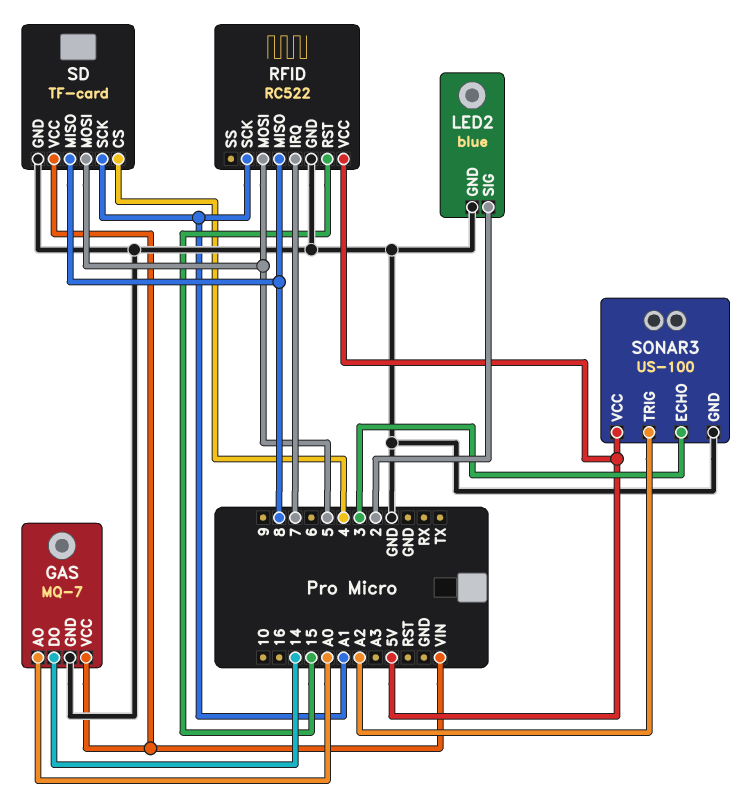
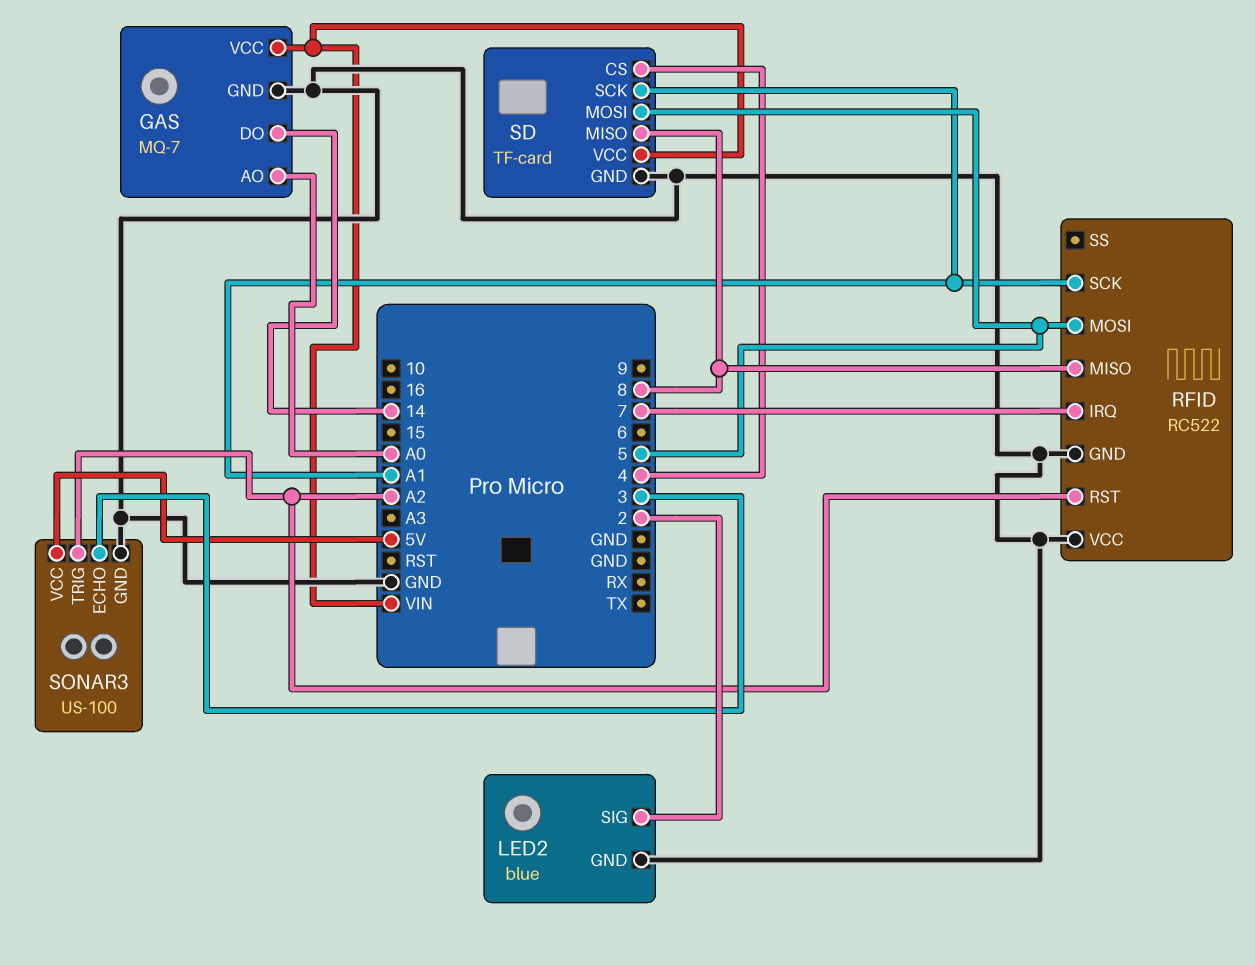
RFID pin RST: 15 -> A2
RFID pin VCC: 5V -> GND

